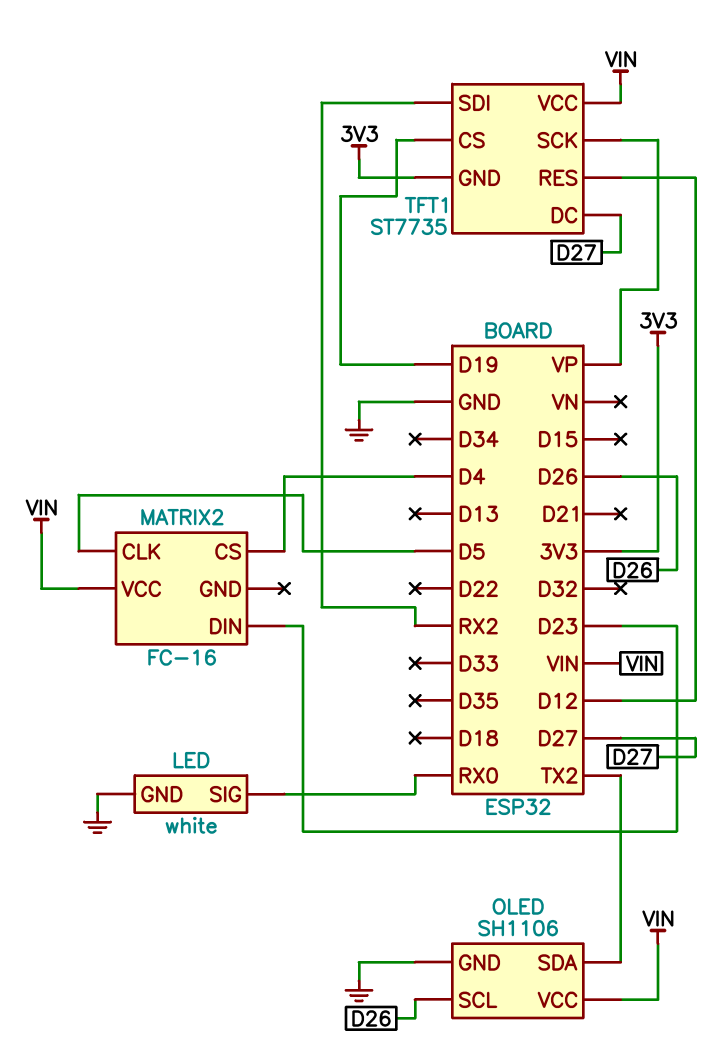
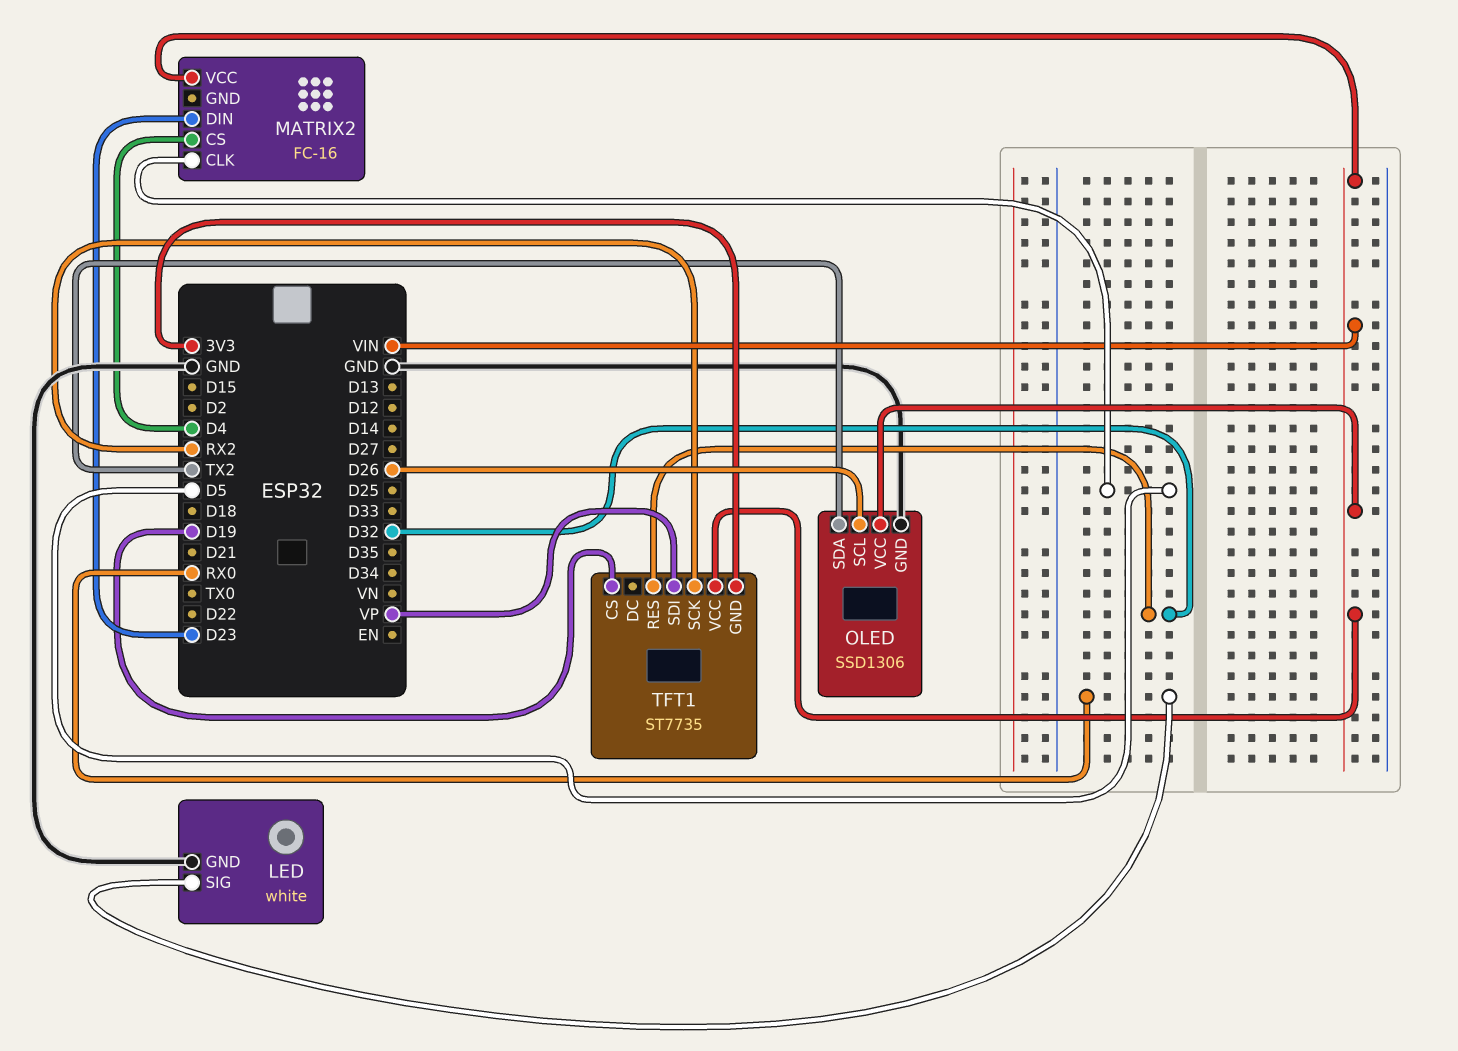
OLED: SH1106 -> SSD1306
TFT1 pin DC: D27 -> none
TFT1 pin RES: D12 -> D32
TFT1 pin SCK: VP -> RX2
TFT1 pin SDI: RX2 -> VP

